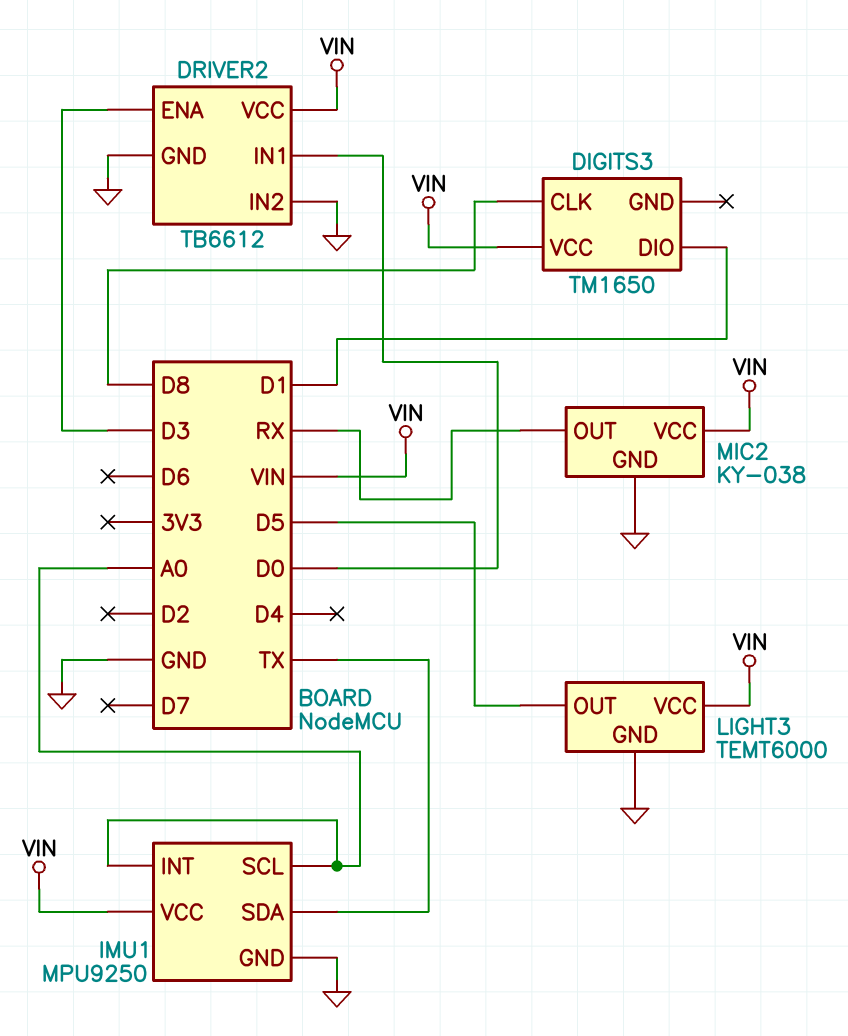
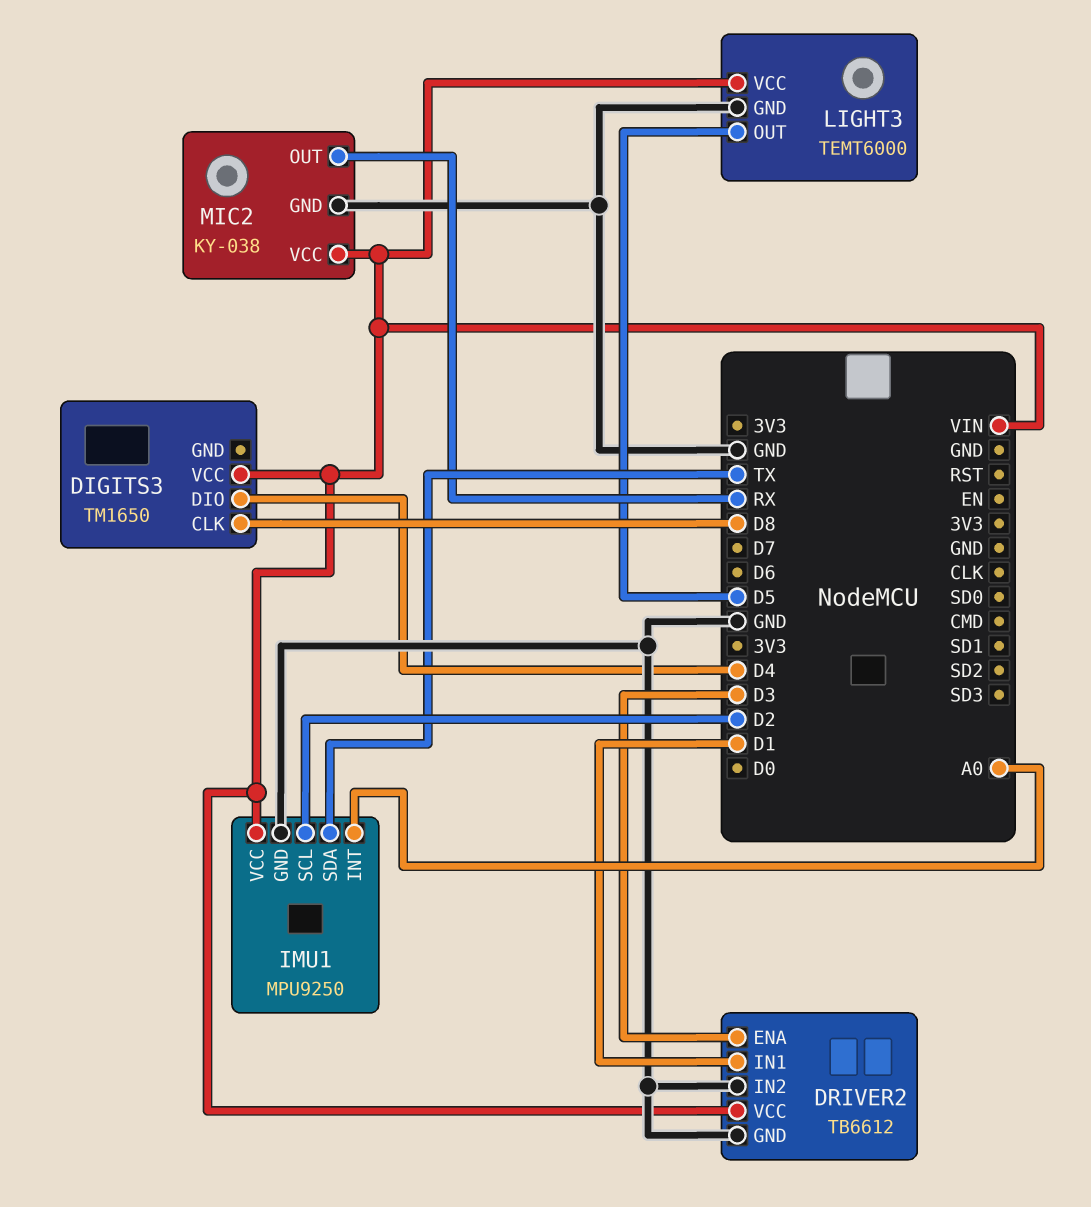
DIGITS3 pin DIO: D1 -> D4
DRIVER2 pin IN1: D0 -> D1
IMU1 pin SCL: A0 -> D2

